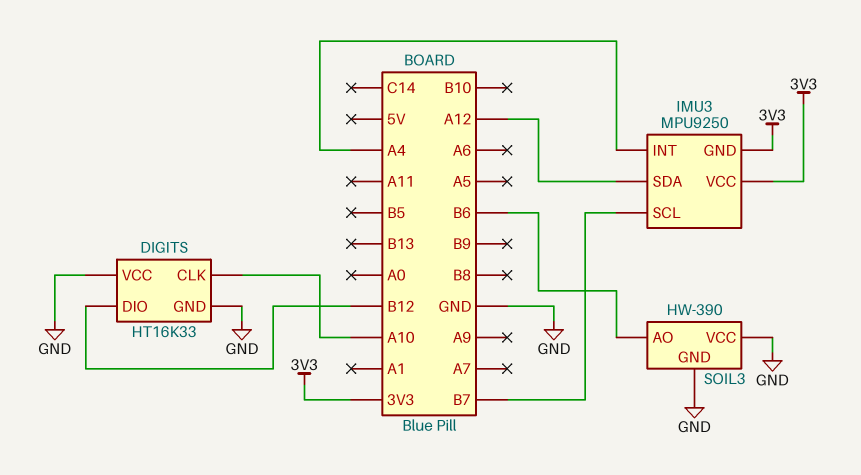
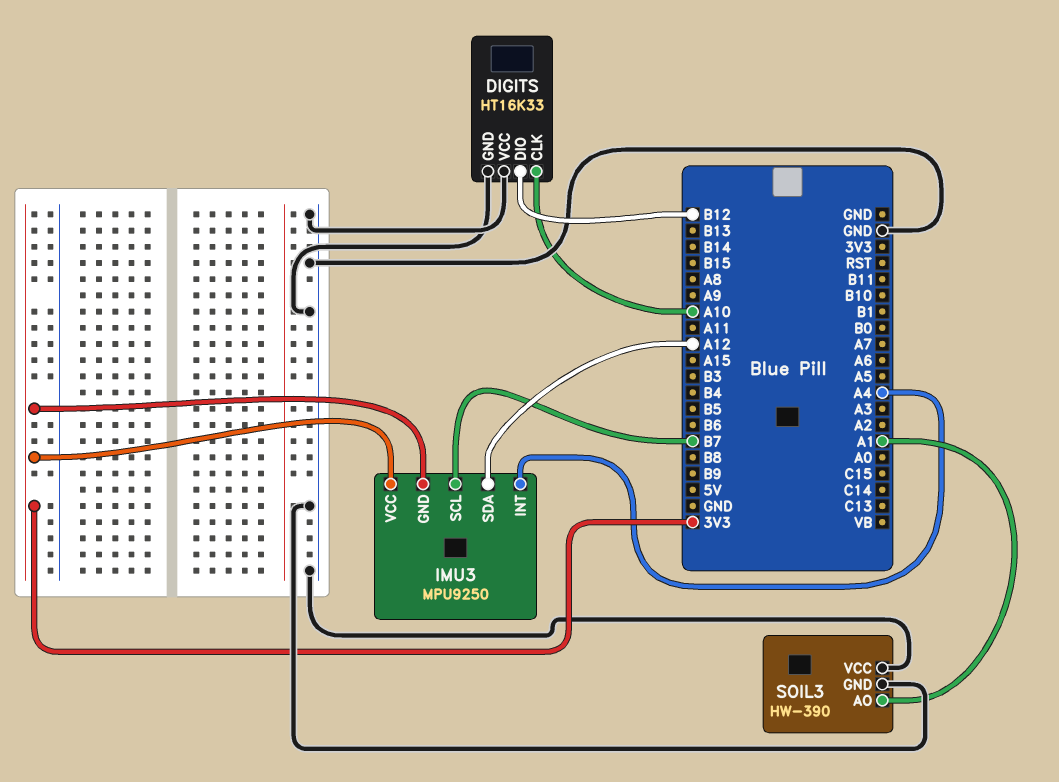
SOIL3 pin AO: B6 -> A1

